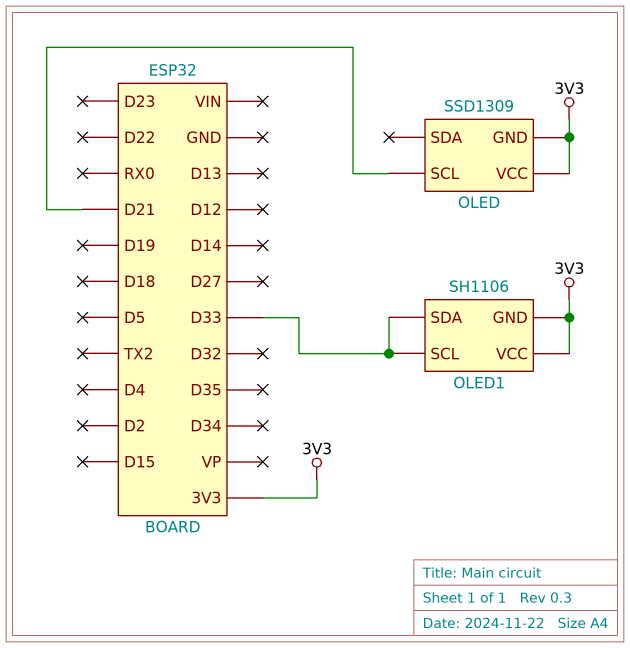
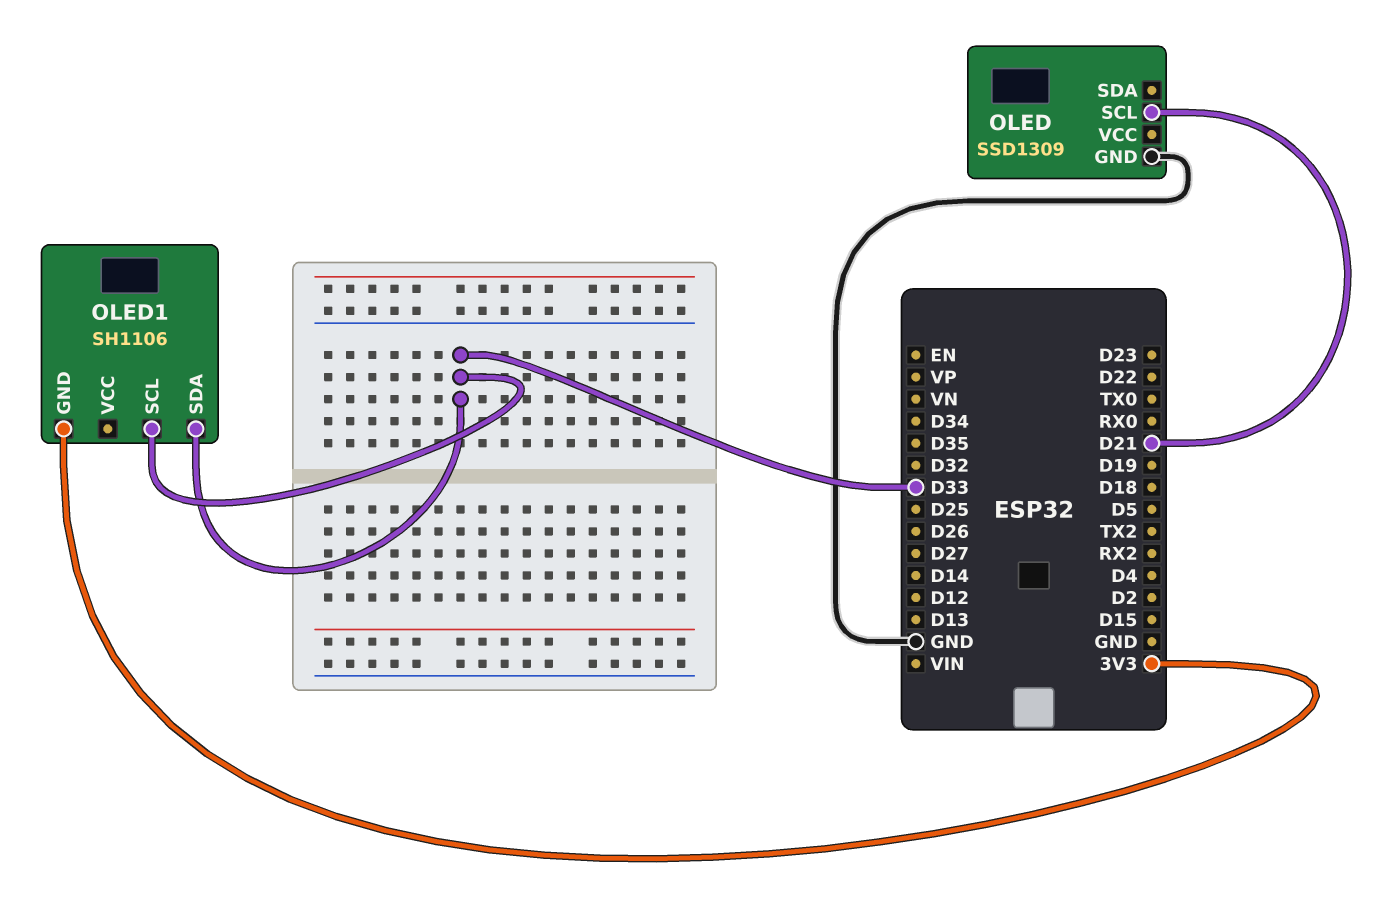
OLED pin GND: 3V3 -> GND
OLED pin VCC: 3V3 -> none
OLED1 pin VCC: 3V3 -> none

